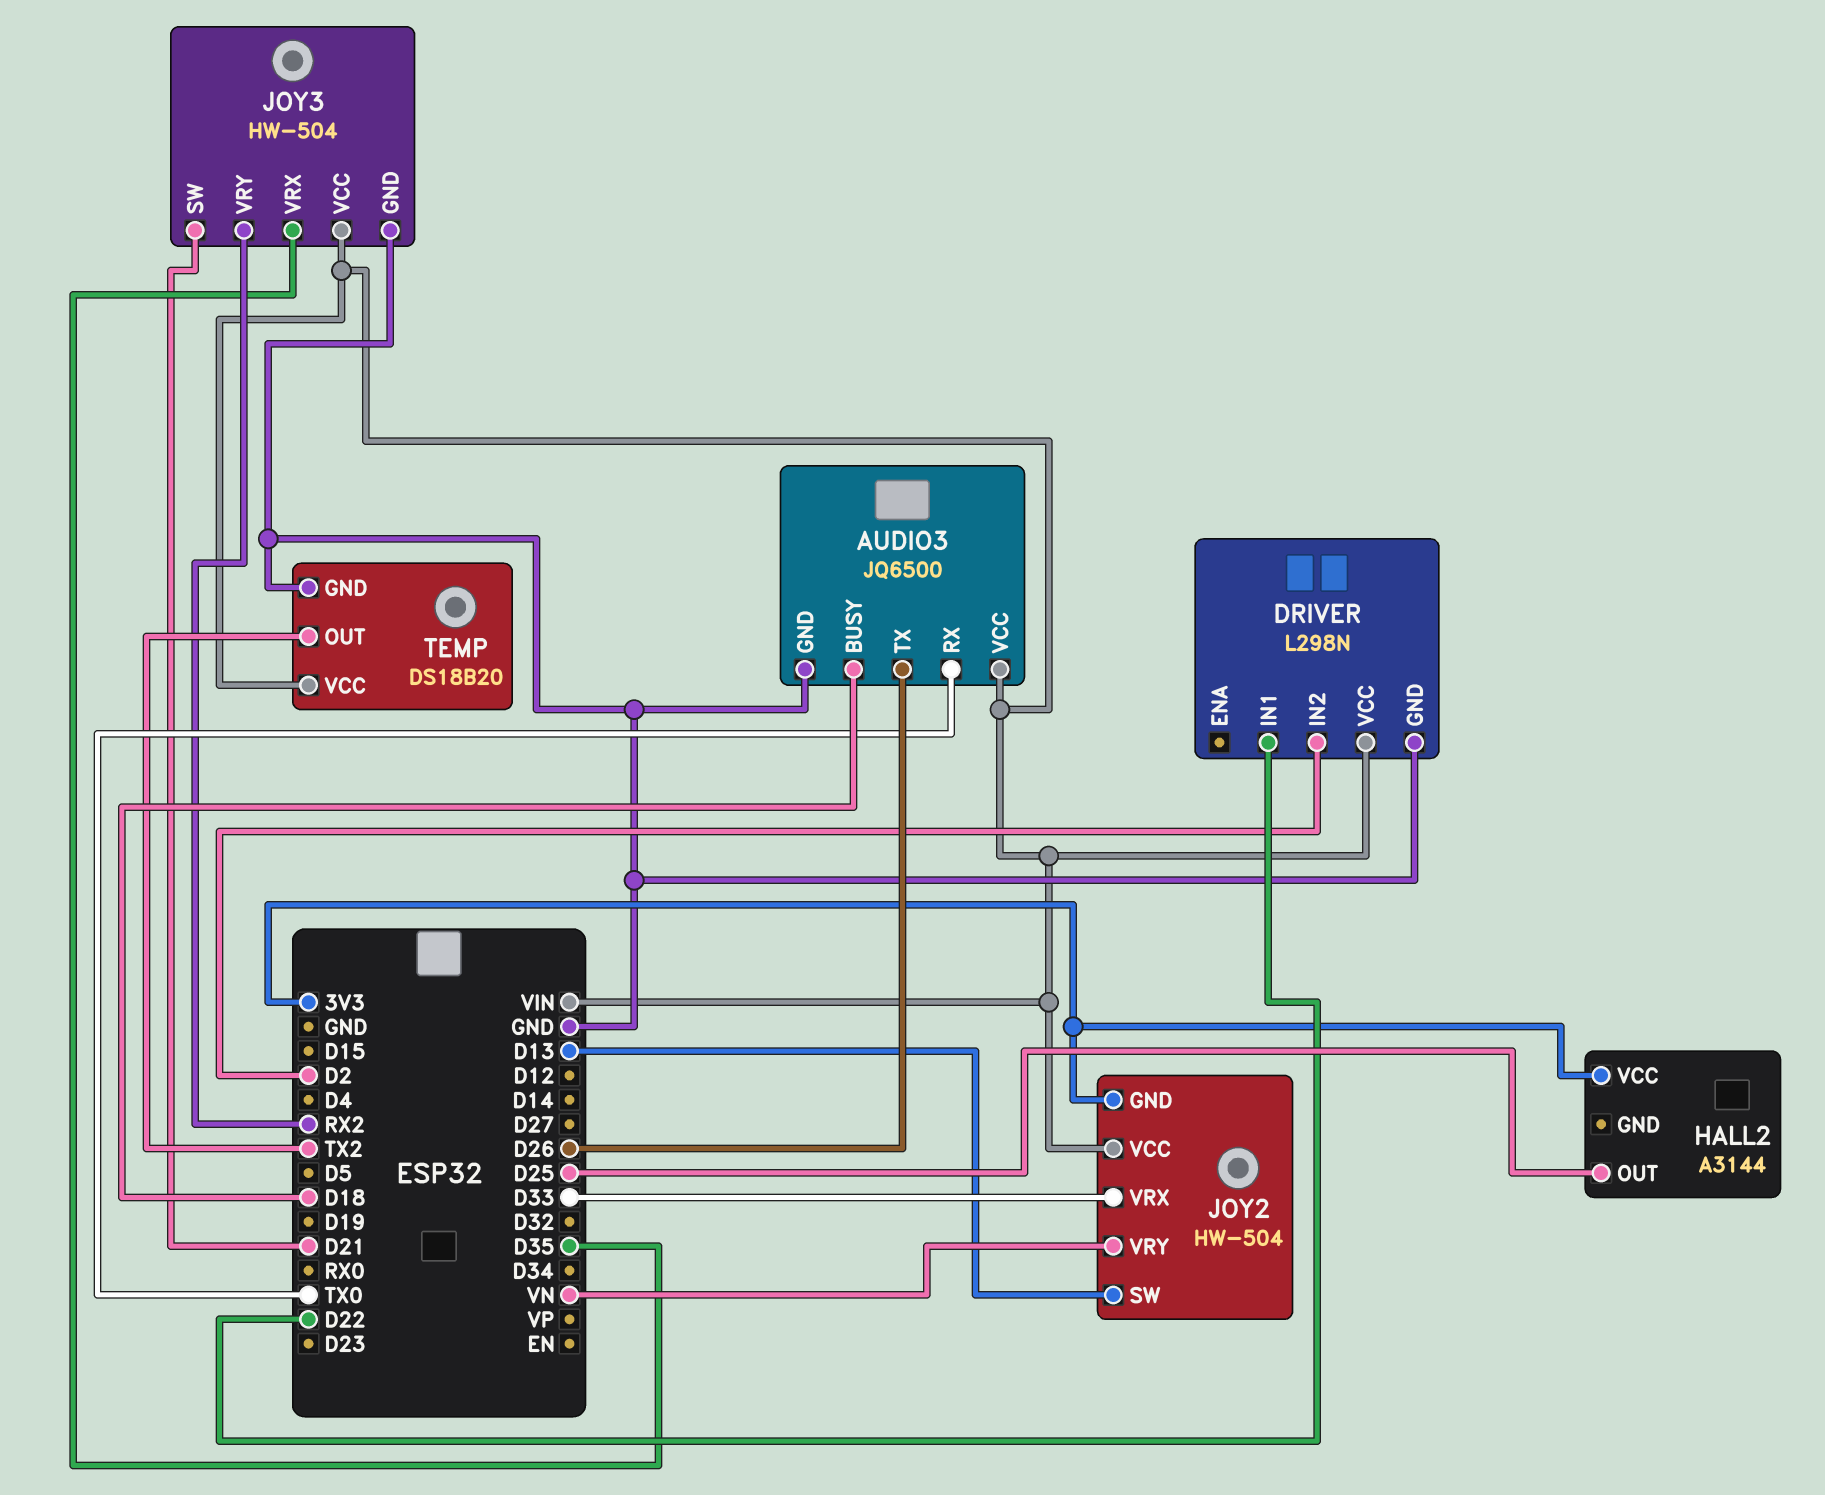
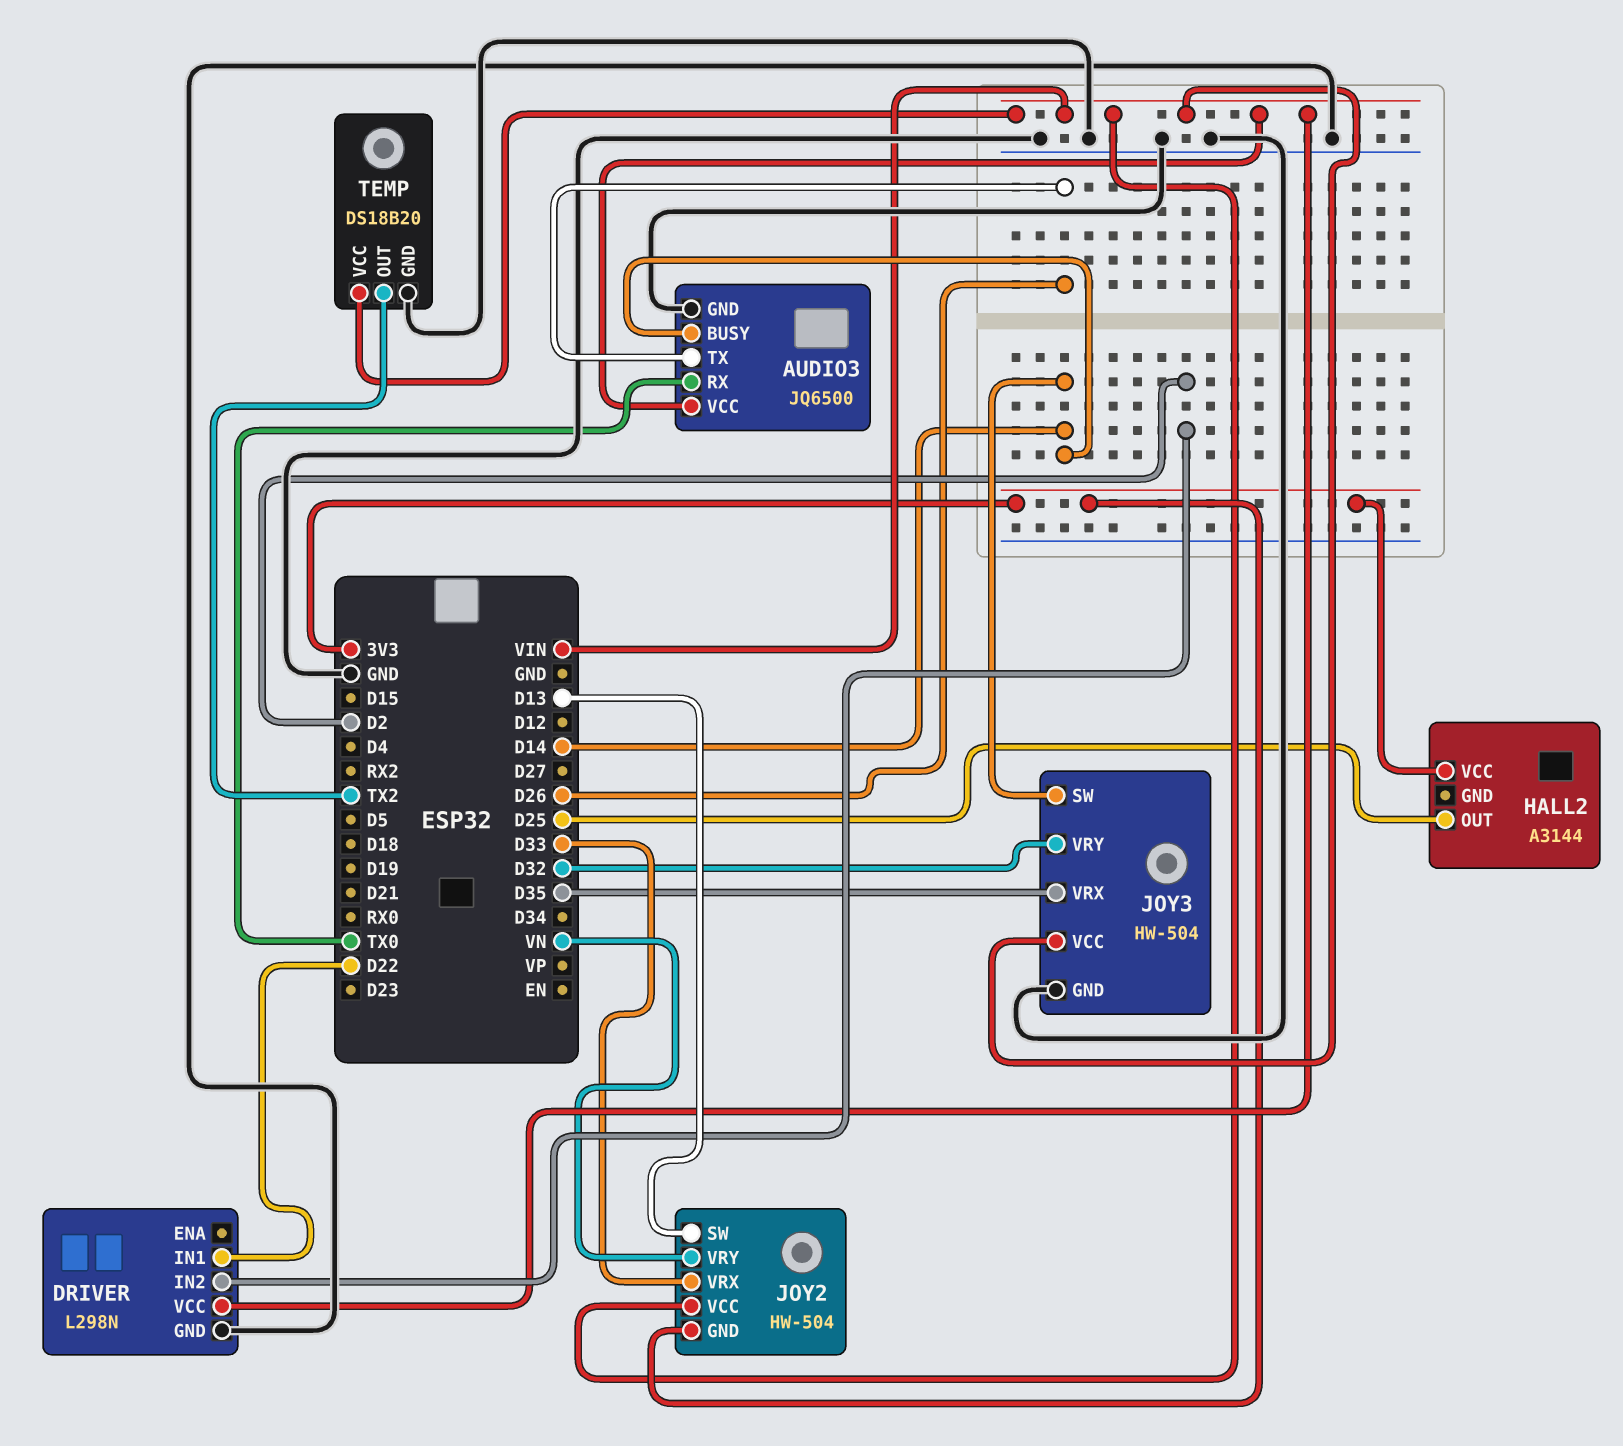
AUDIO3 pin BUSY: D18 -> D14
JOY3 pin SW: D21 -> D14
JOY3 pin VRY: RX2 -> D32

